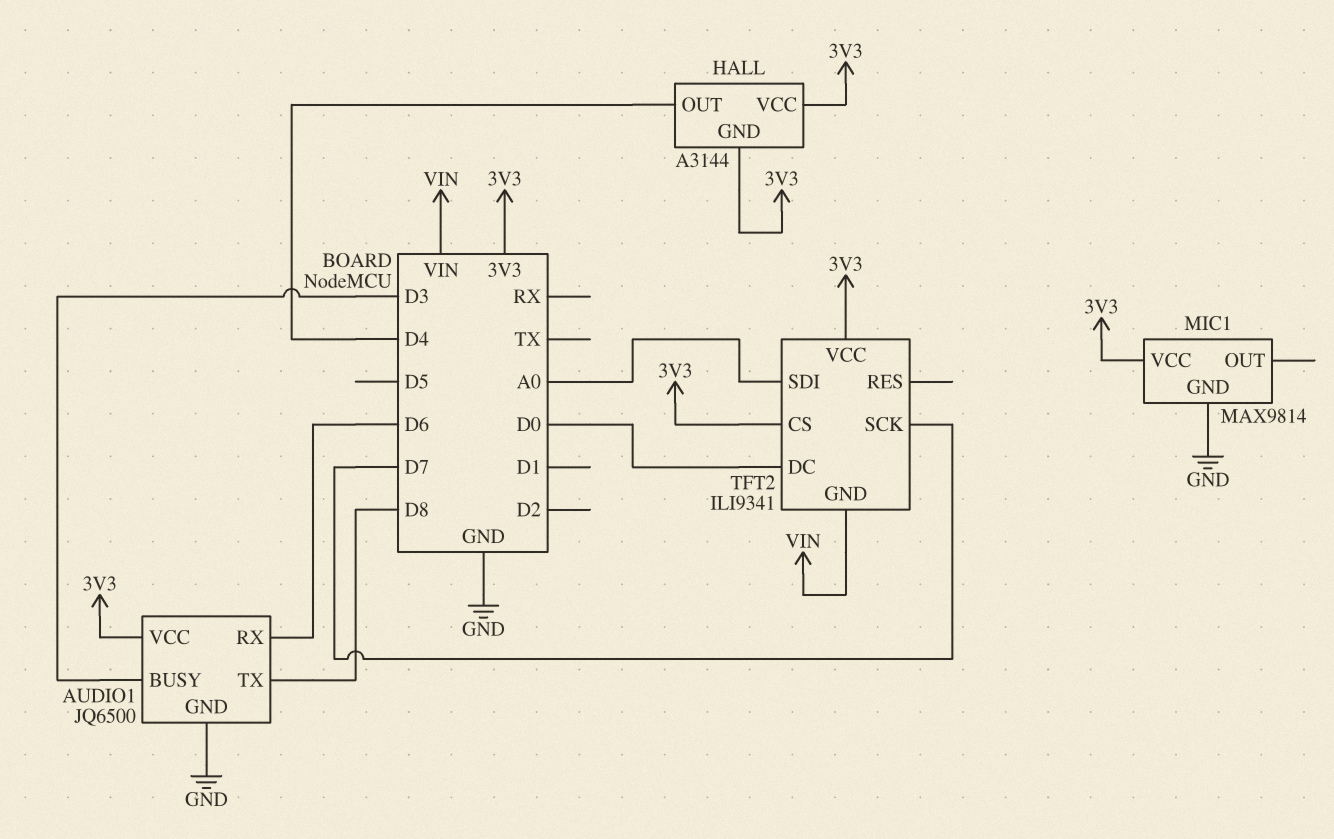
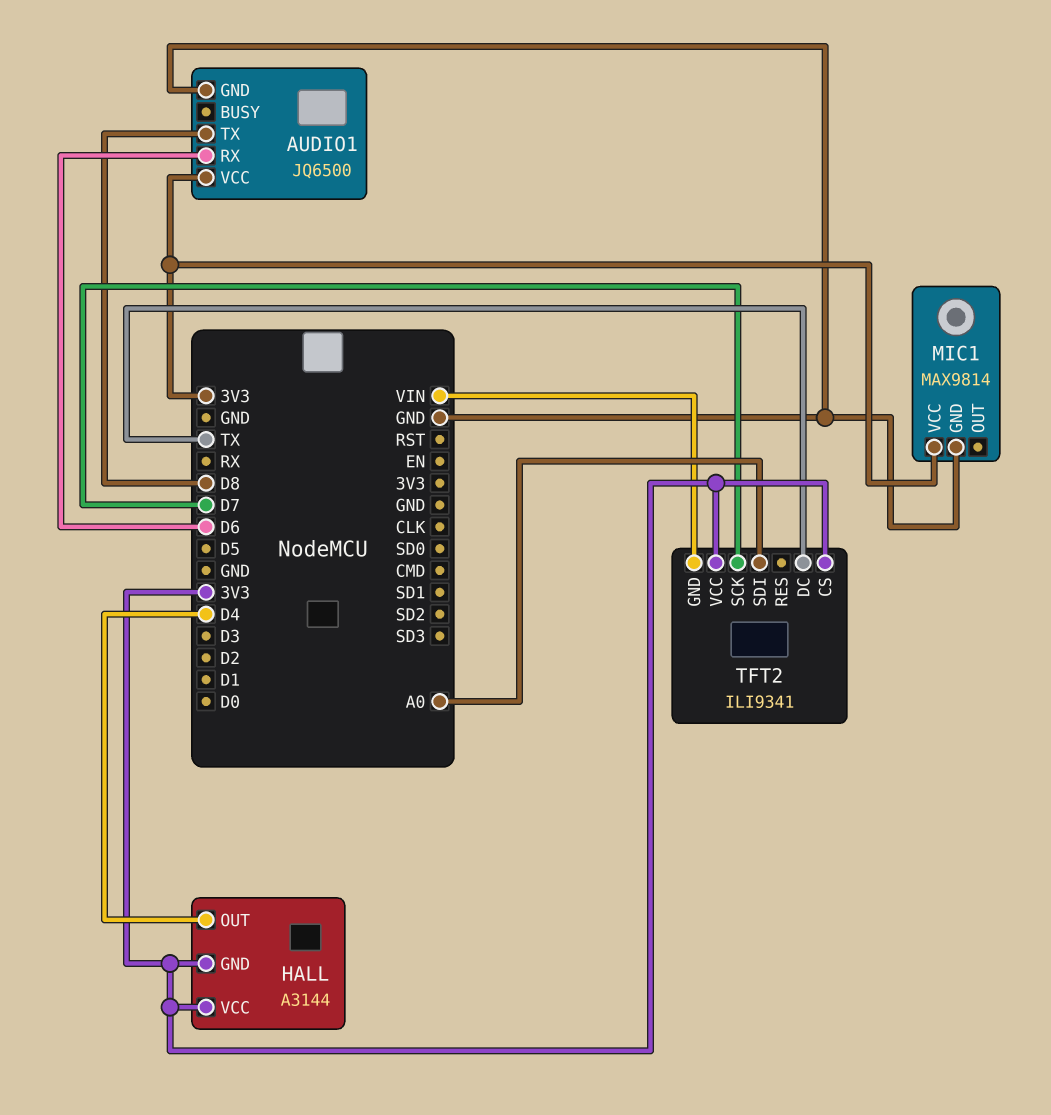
AUDIO1 pin BUSY: D3 -> none
TFT2 pin DC: D0 -> TX

